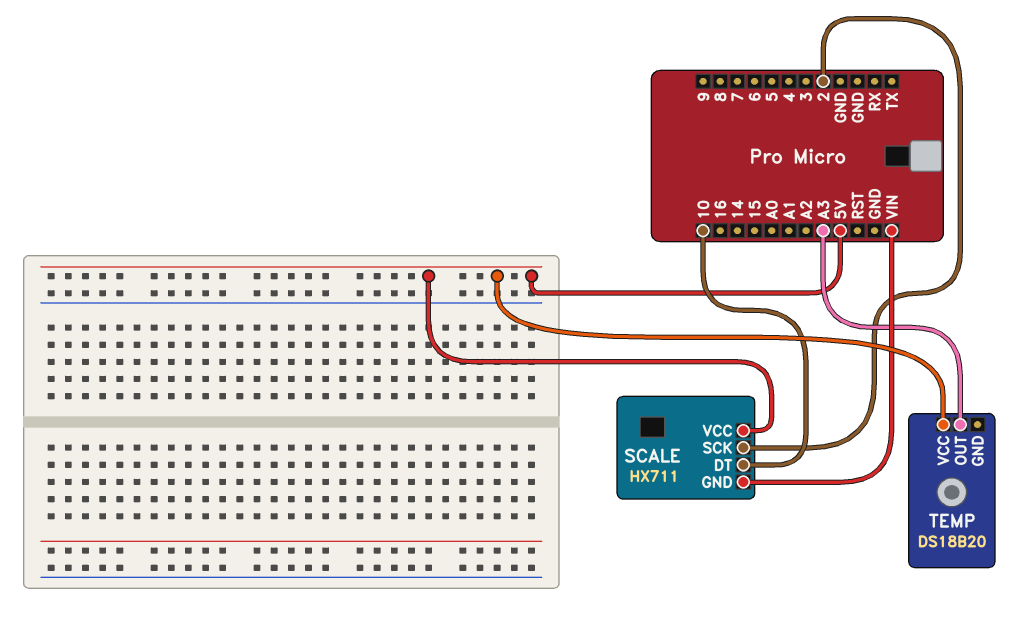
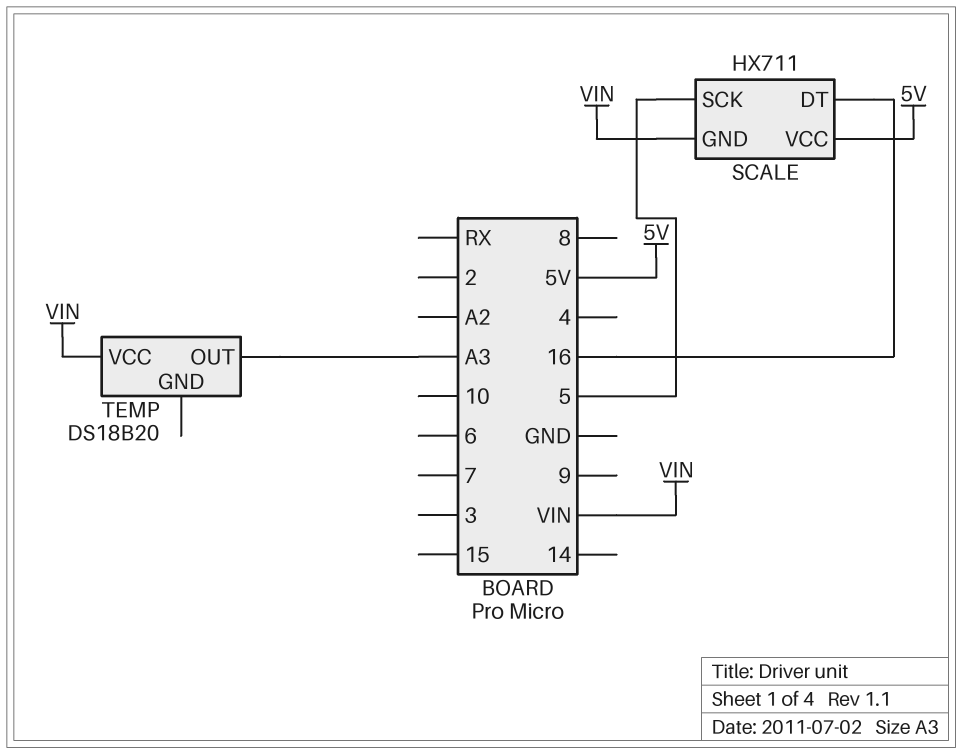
SCALE pin DT: 10 -> 16
SCALE pin SCK: 2 -> 5
TEMP pin VCC: 5V -> VIN

